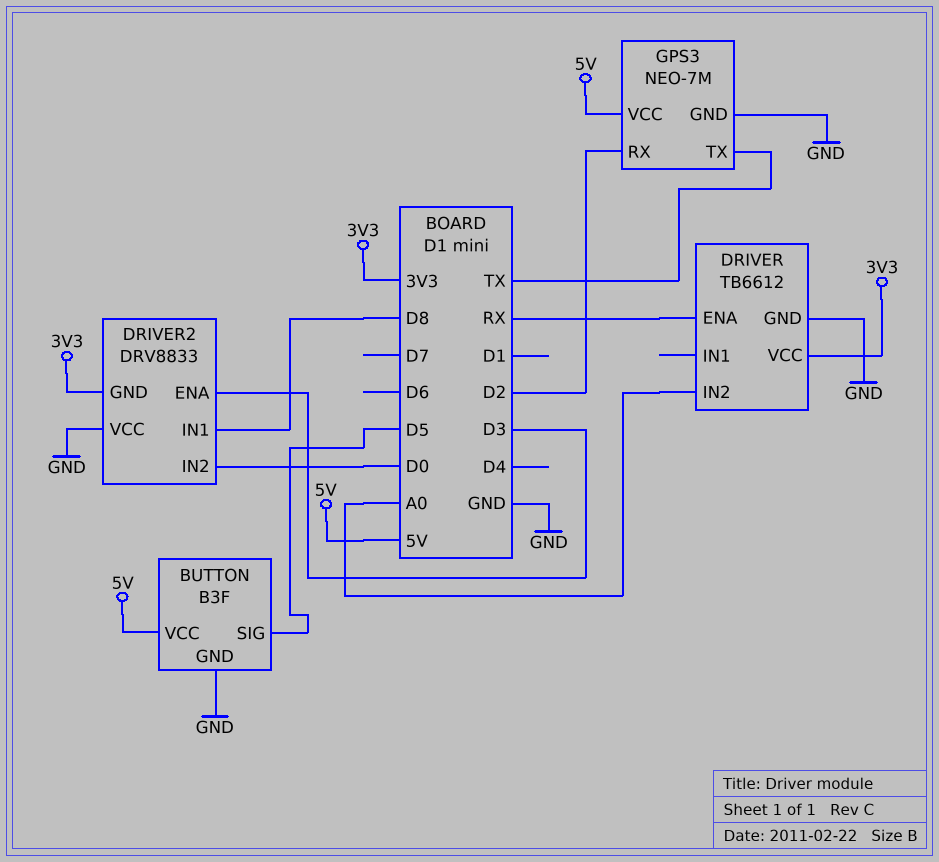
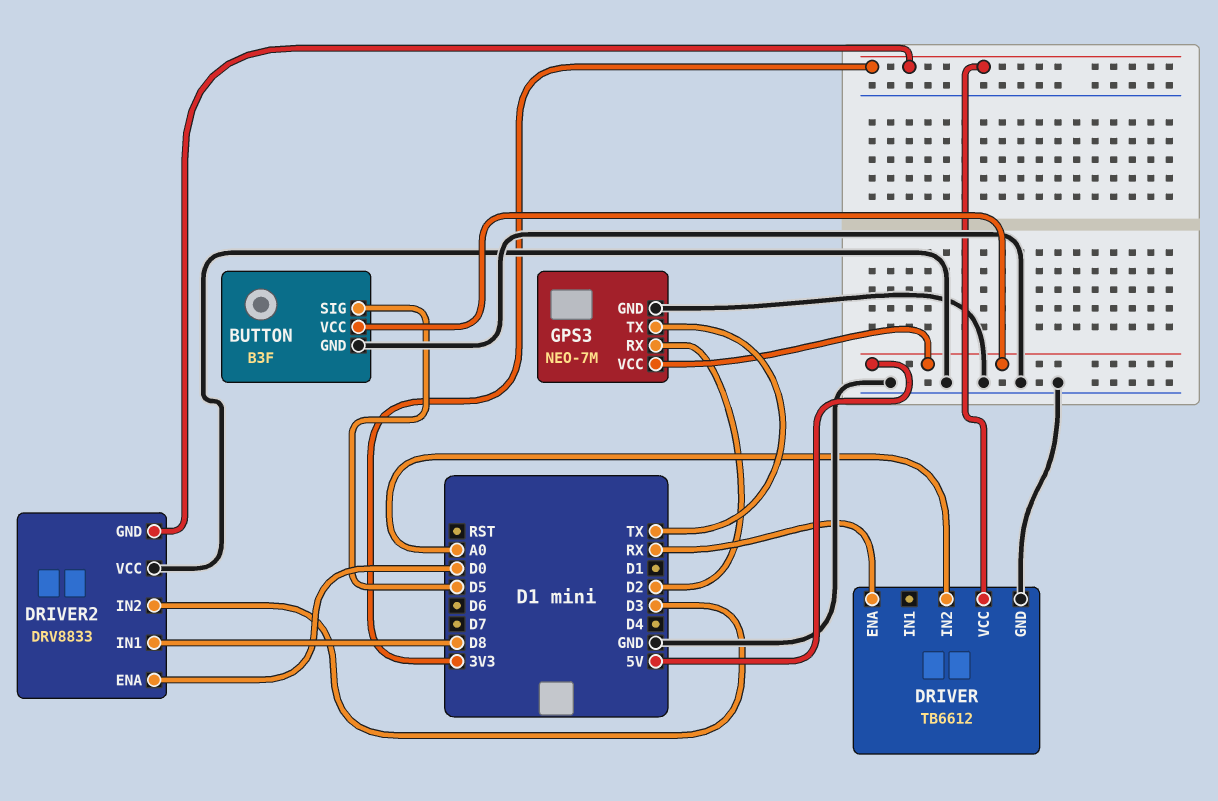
DRIVER2 pin ENA: D3 -> D0
DRIVER2 pin IN2: D0 -> D3

